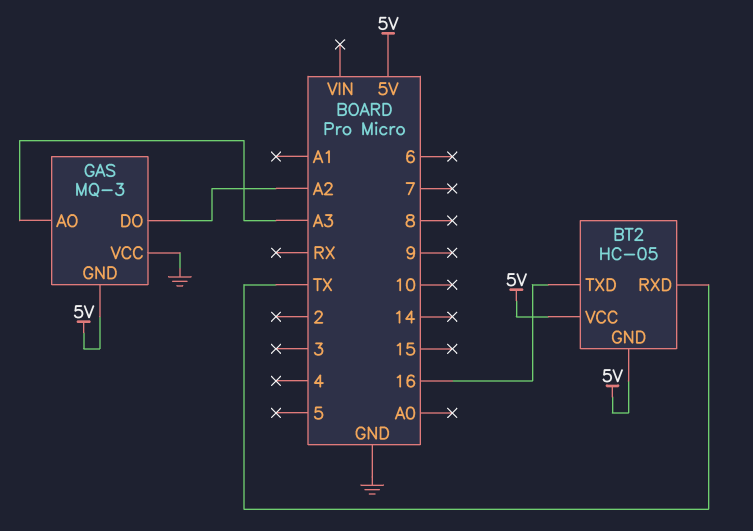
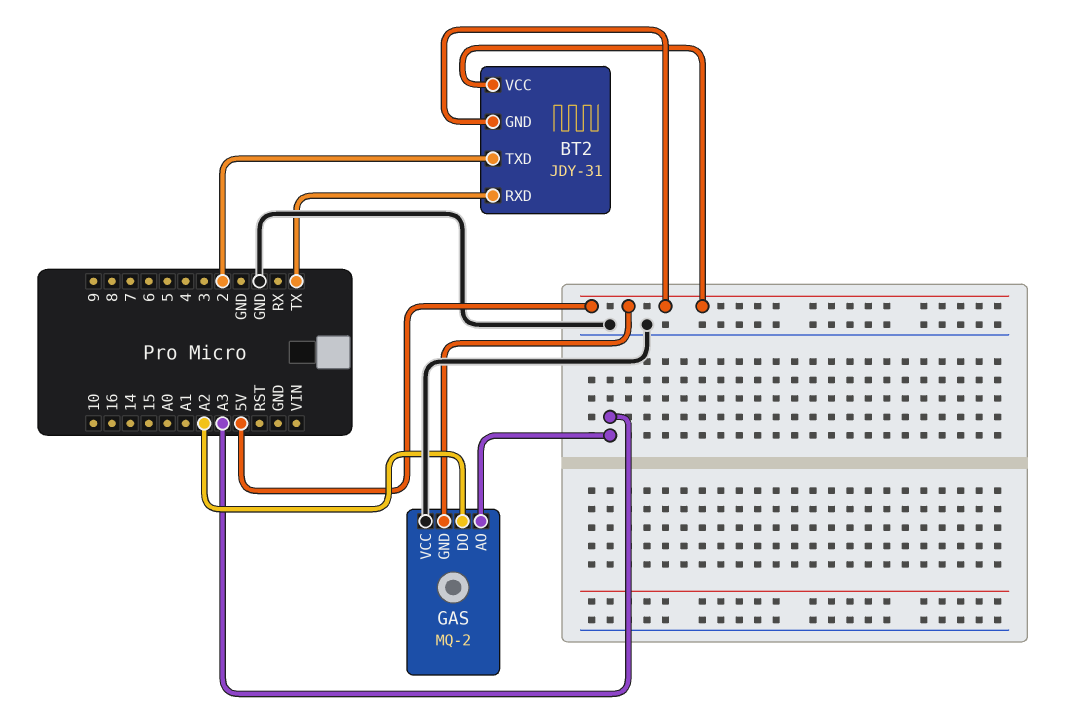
BT2: HC-05 -> JDY-31
BT2 pin TXD: 16 -> 2
GAS: MQ-3 -> MQ-2

